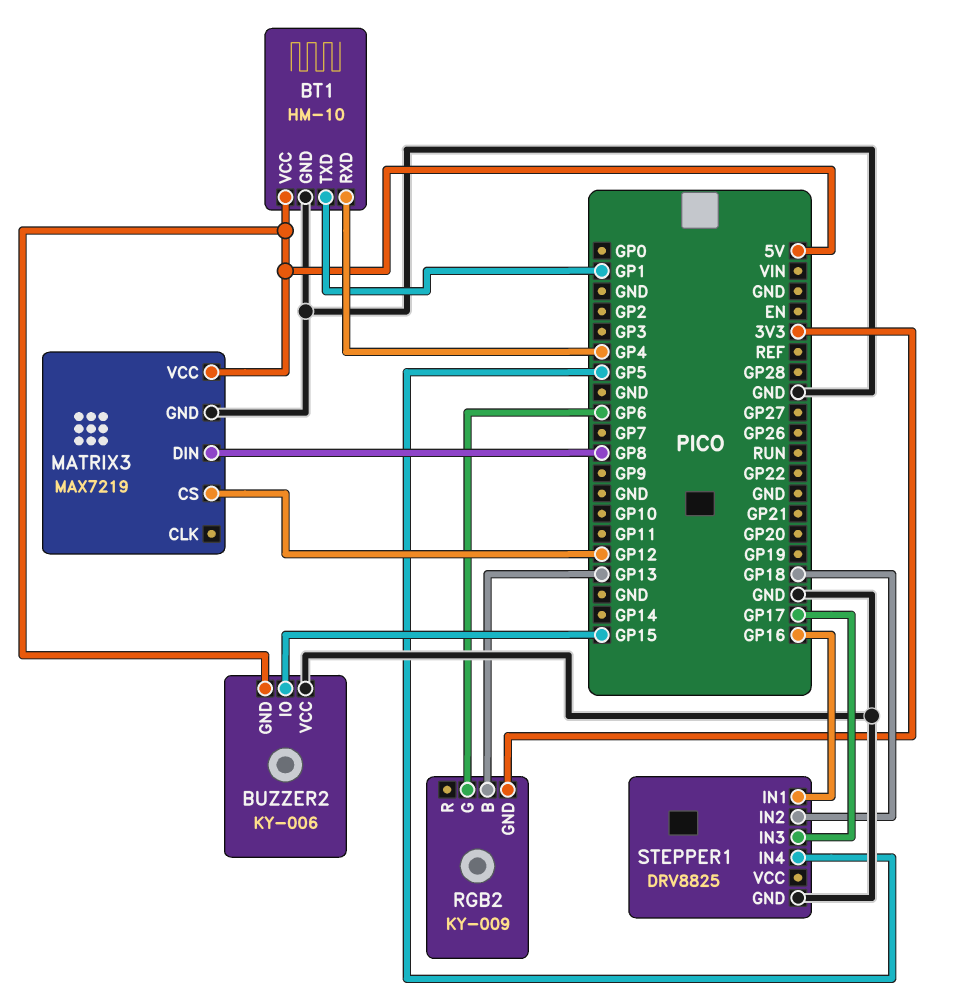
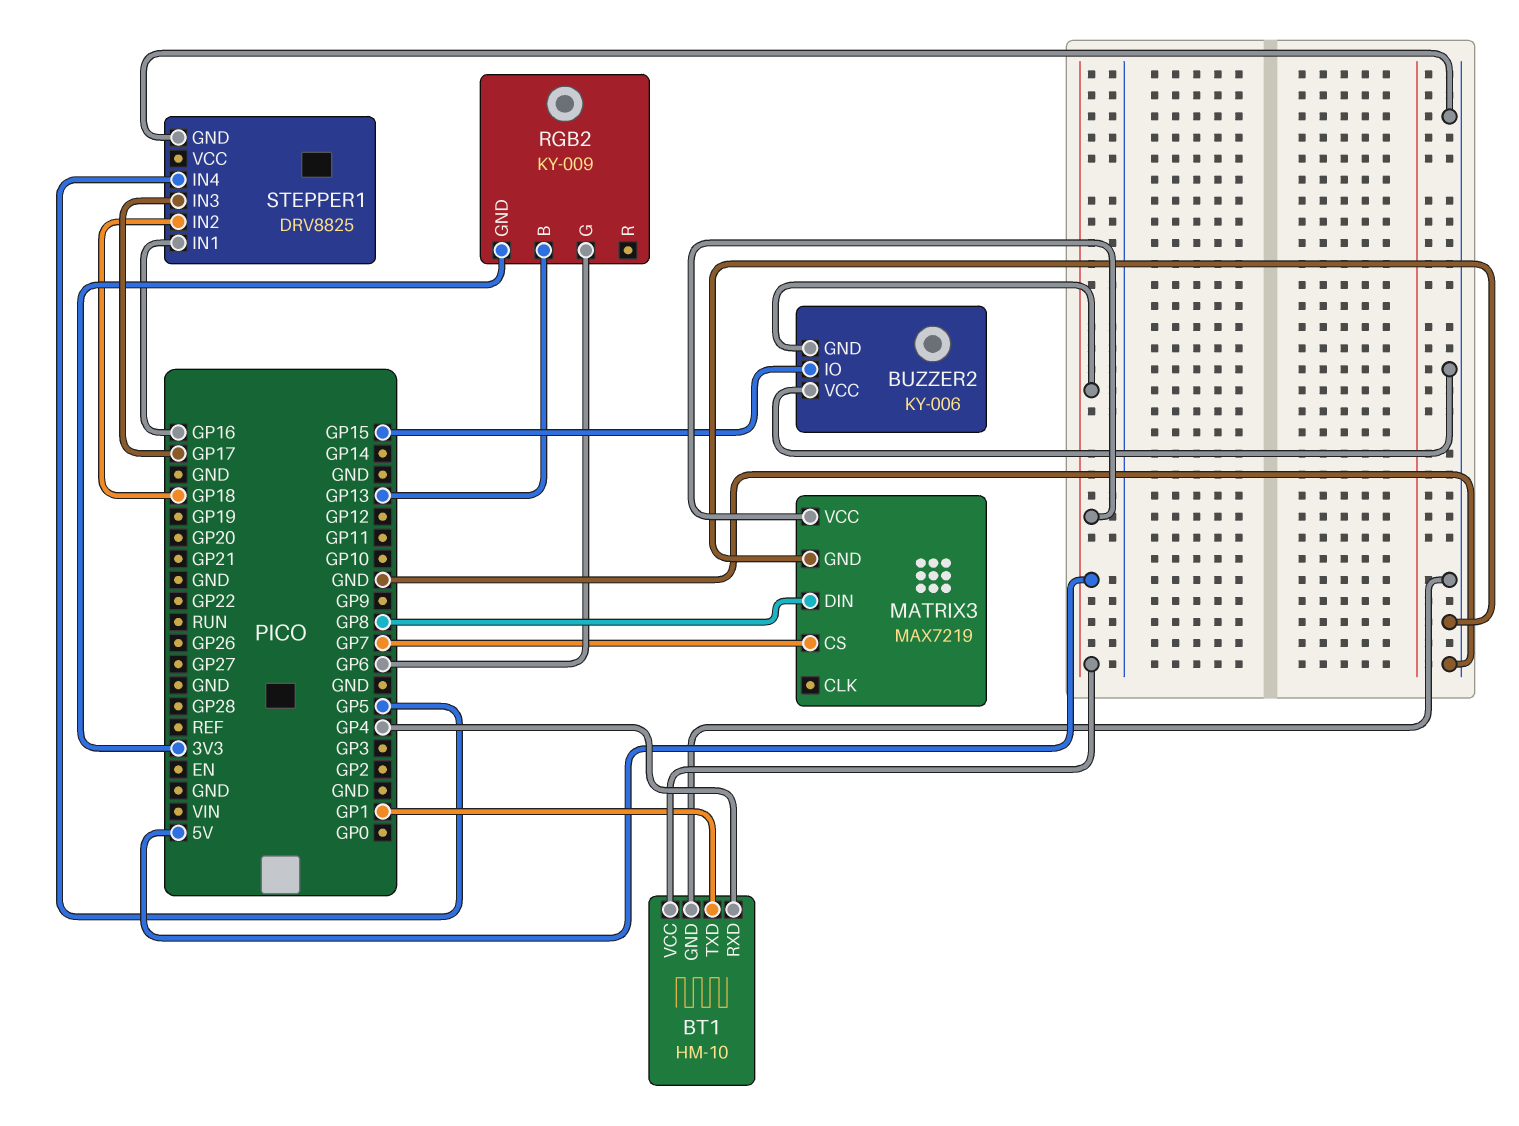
MATRIX3 pin CS: GP12 -> GP7

